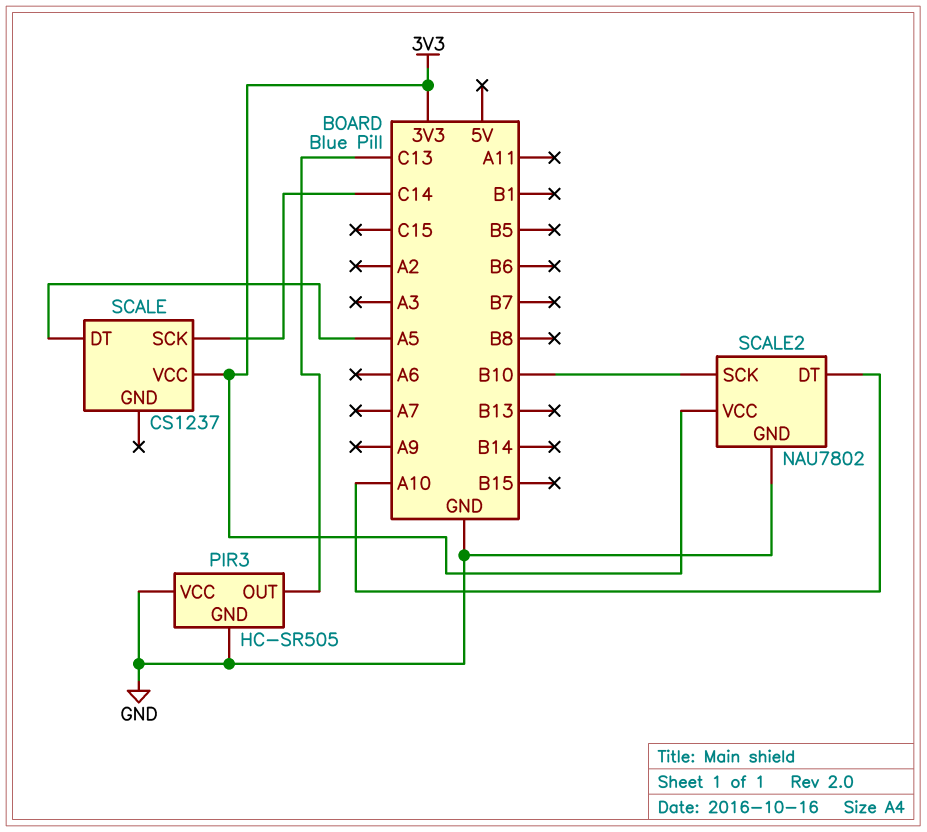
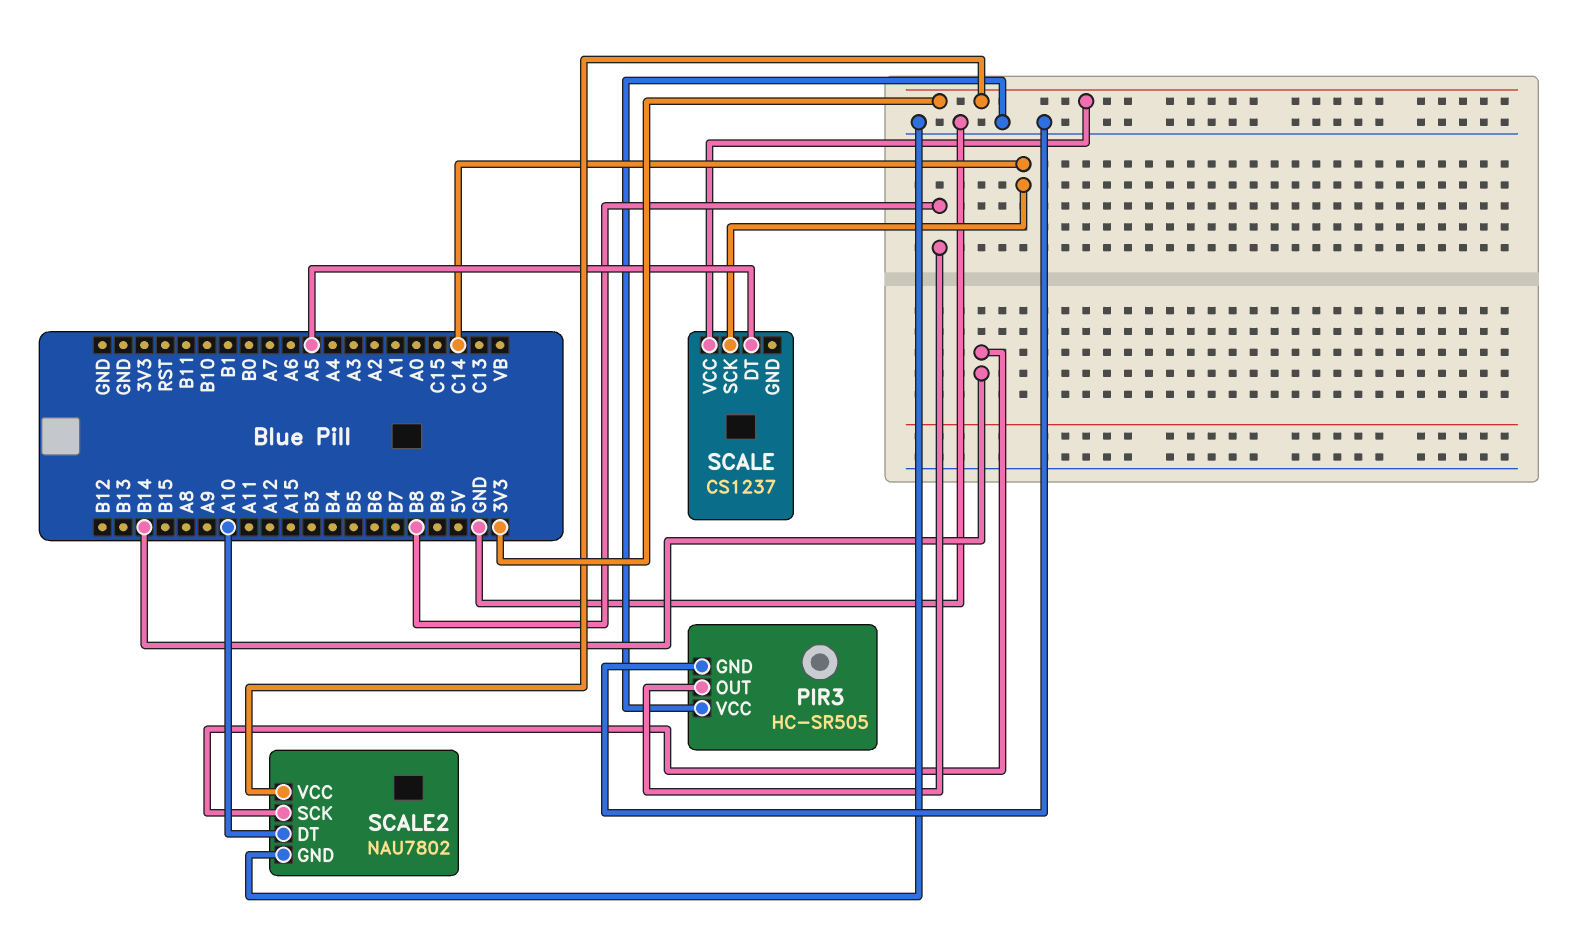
PIR3 pin OUT: C13 -> B8
SCALE2 pin SCK: B10 -> B14

